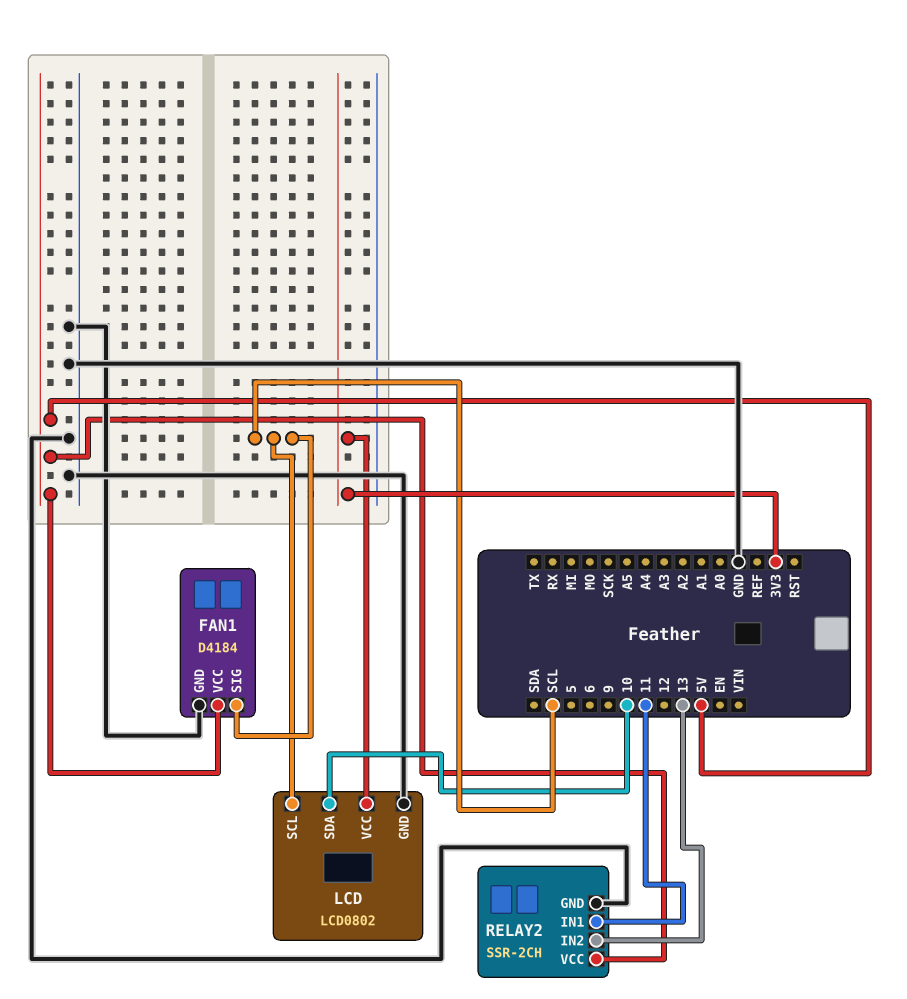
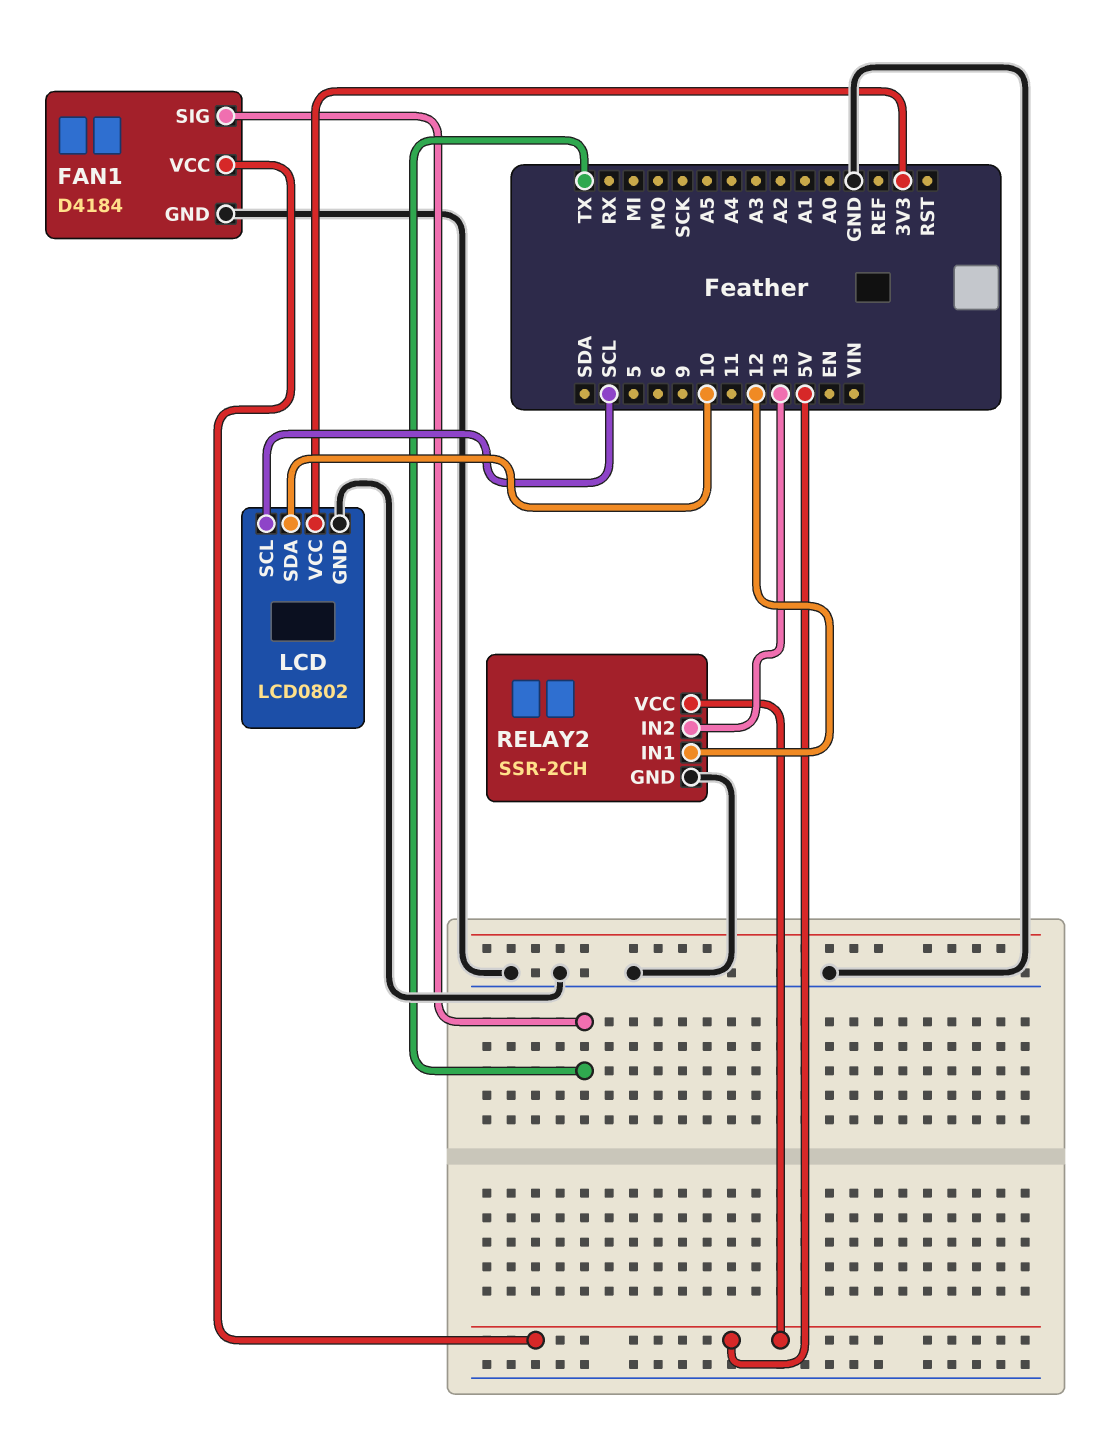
FAN1 pin SIG: SCL -> TX
RELAY2 pin IN1: 11 -> 12

